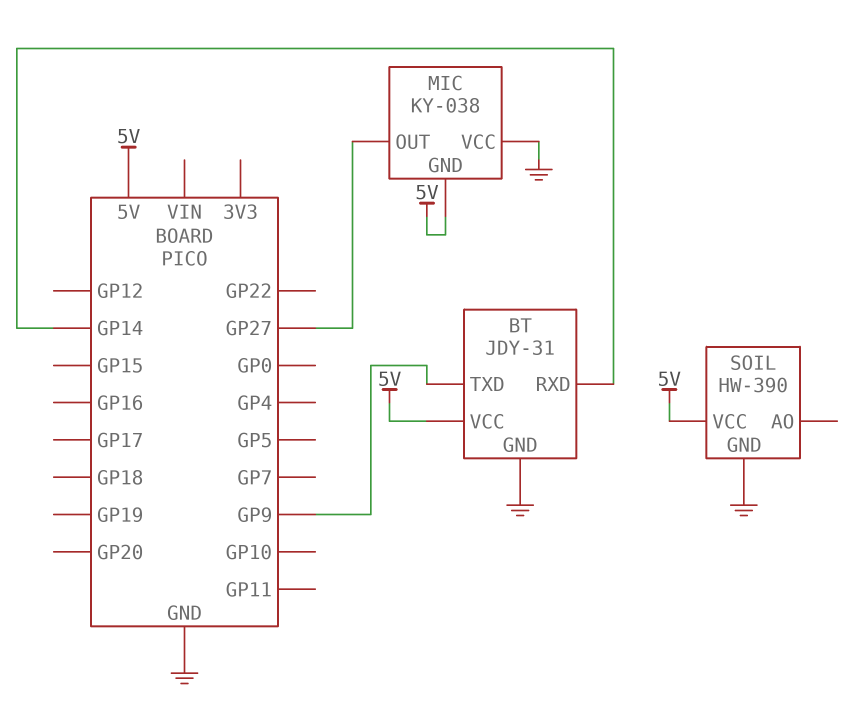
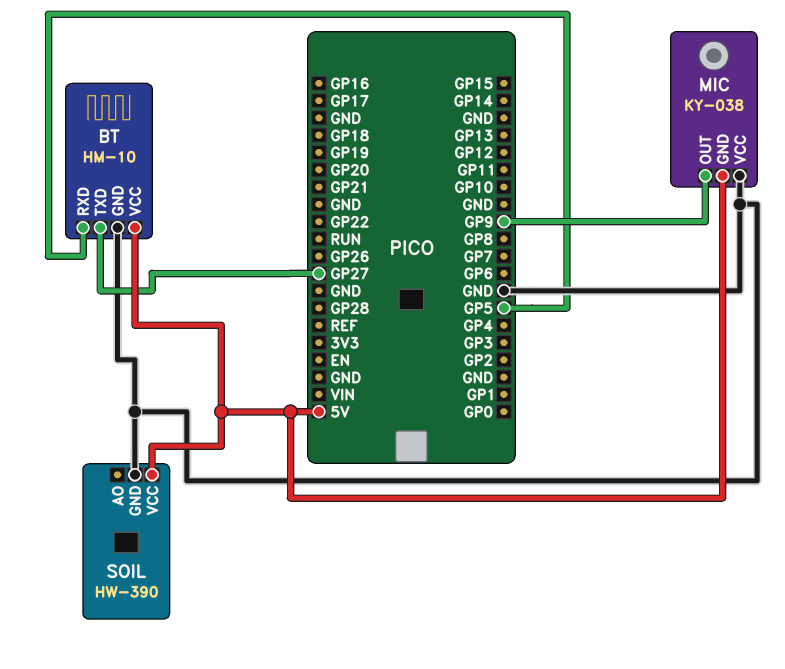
BT: JDY-31 -> HM-10
BT pin RXD: GP14 -> GP5
BT pin TXD: GP9 -> GP27
MIC pin OUT: GP27 -> GP9

